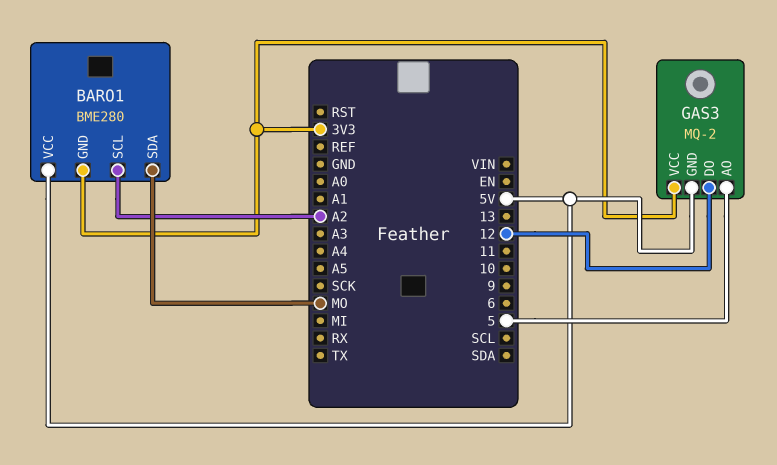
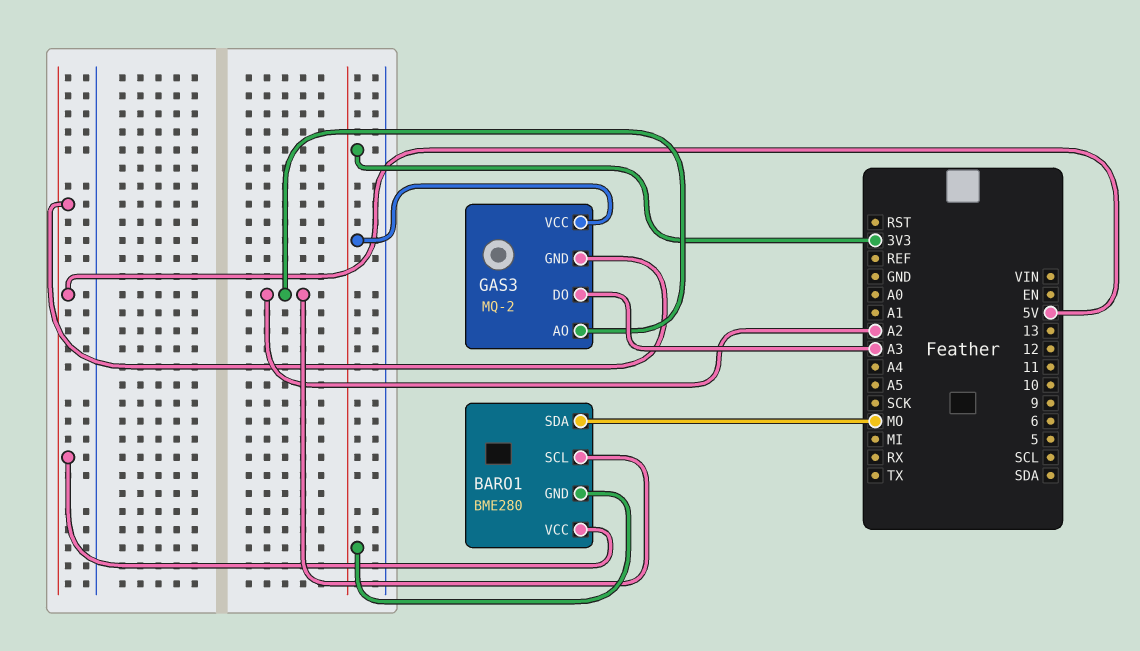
GAS3 pin AO: 5 -> A2
GAS3 pin DO: 12 -> A3

